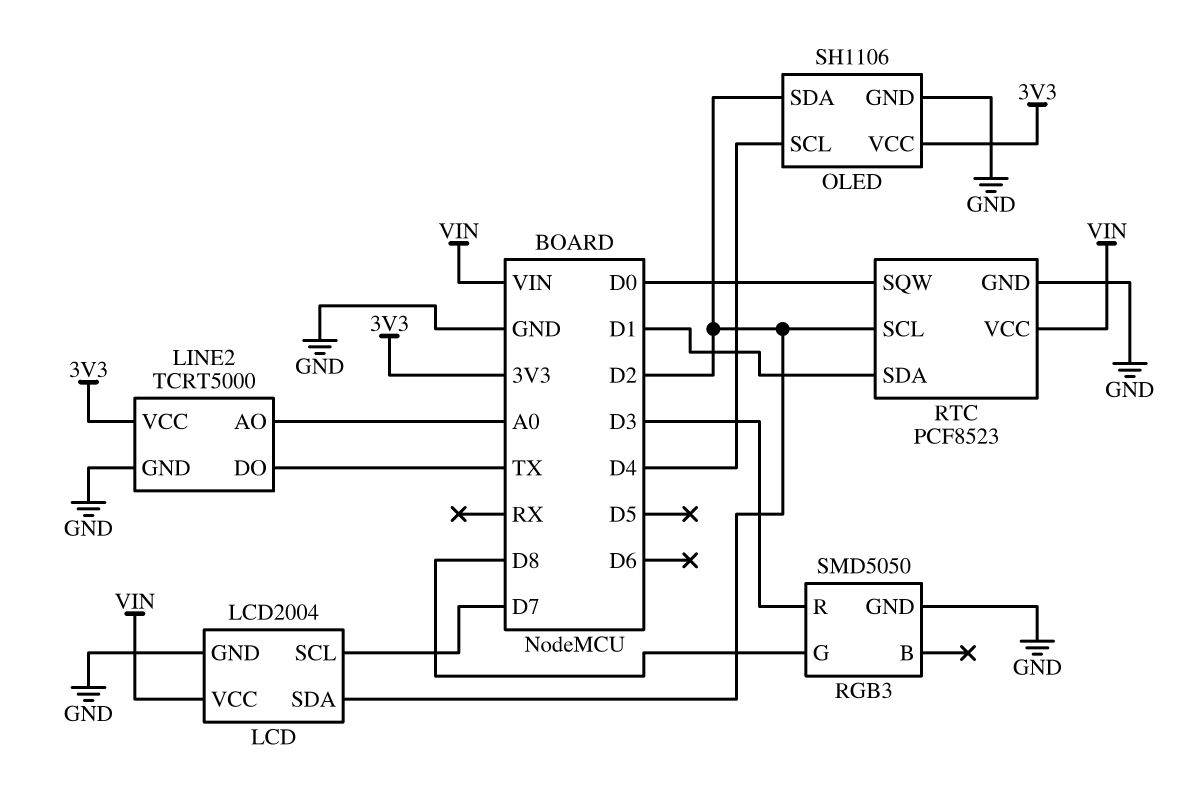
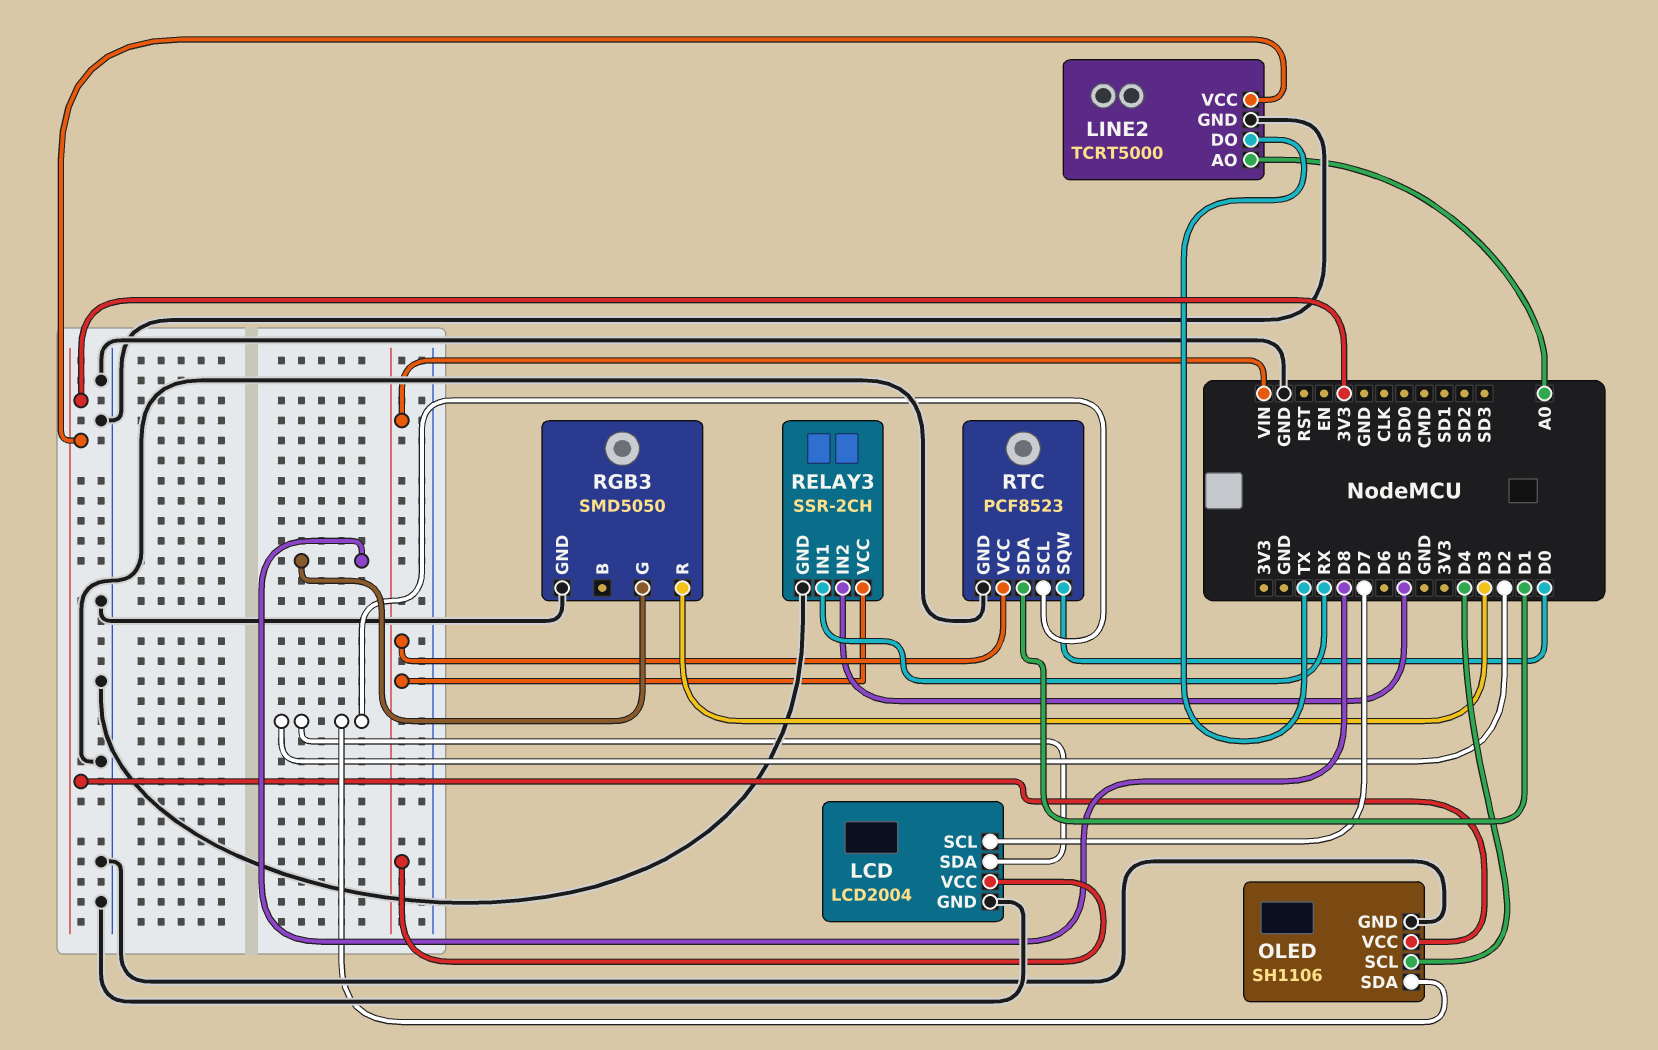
RELAY3: none -> SSR-2CH
RELAY3 pin GND: none -> GND
RELAY3 pin IN1: none -> RX
RELAY3 pin IN2: none -> D5
RELAY3 pin VCC: none -> VIN

